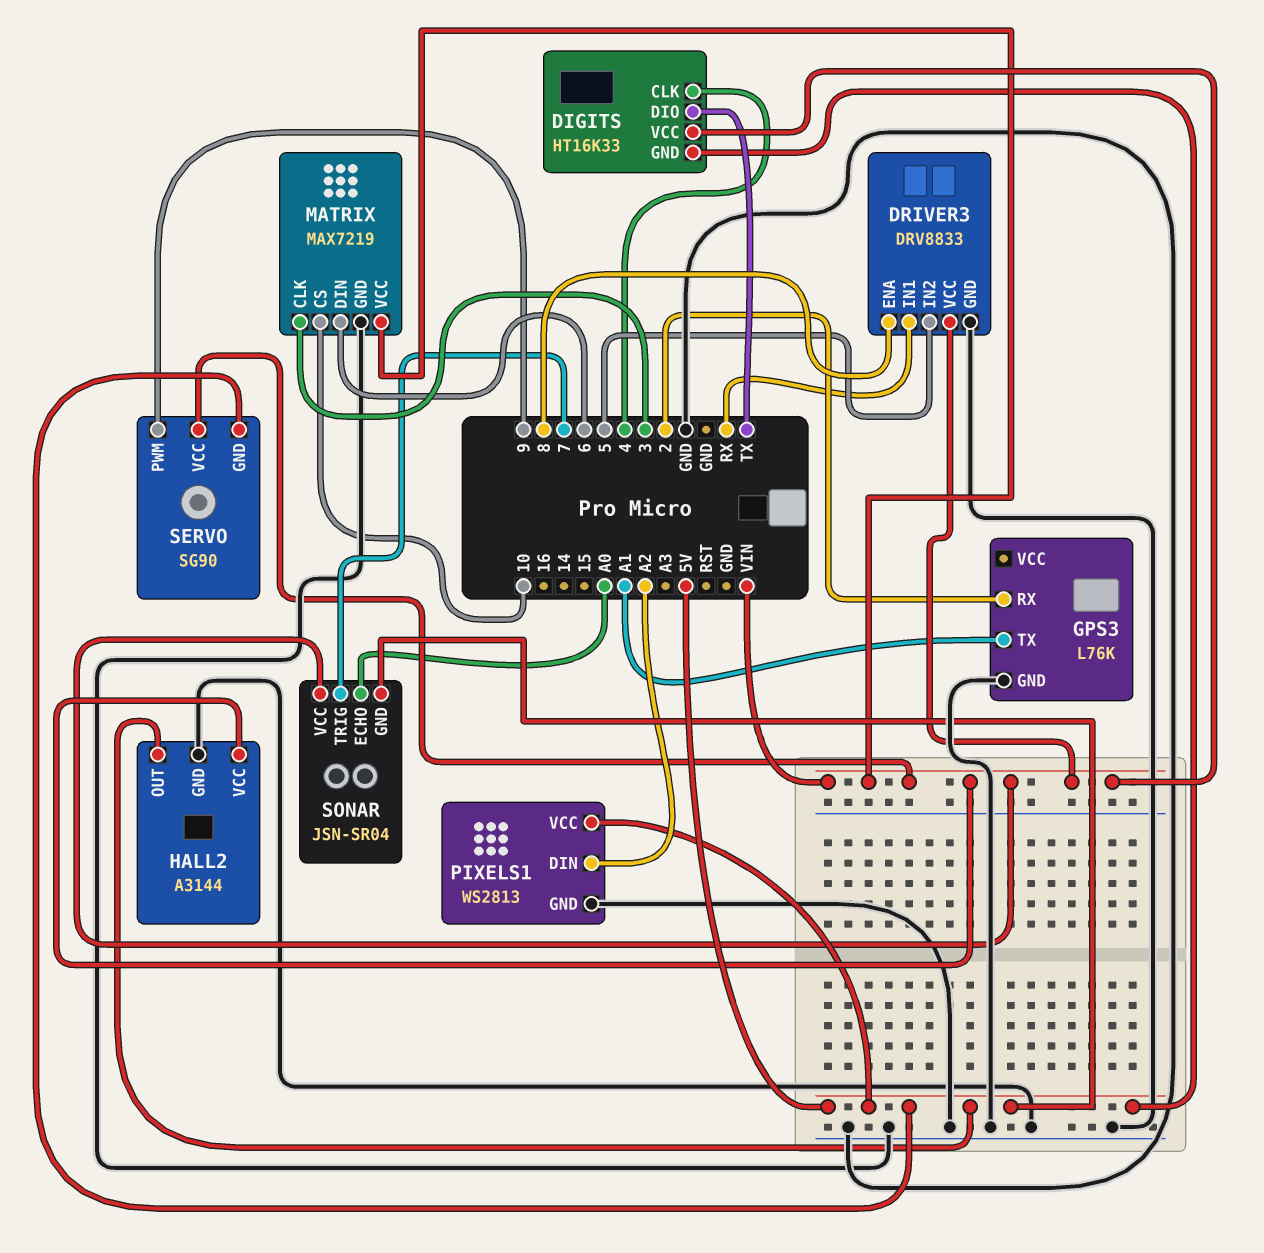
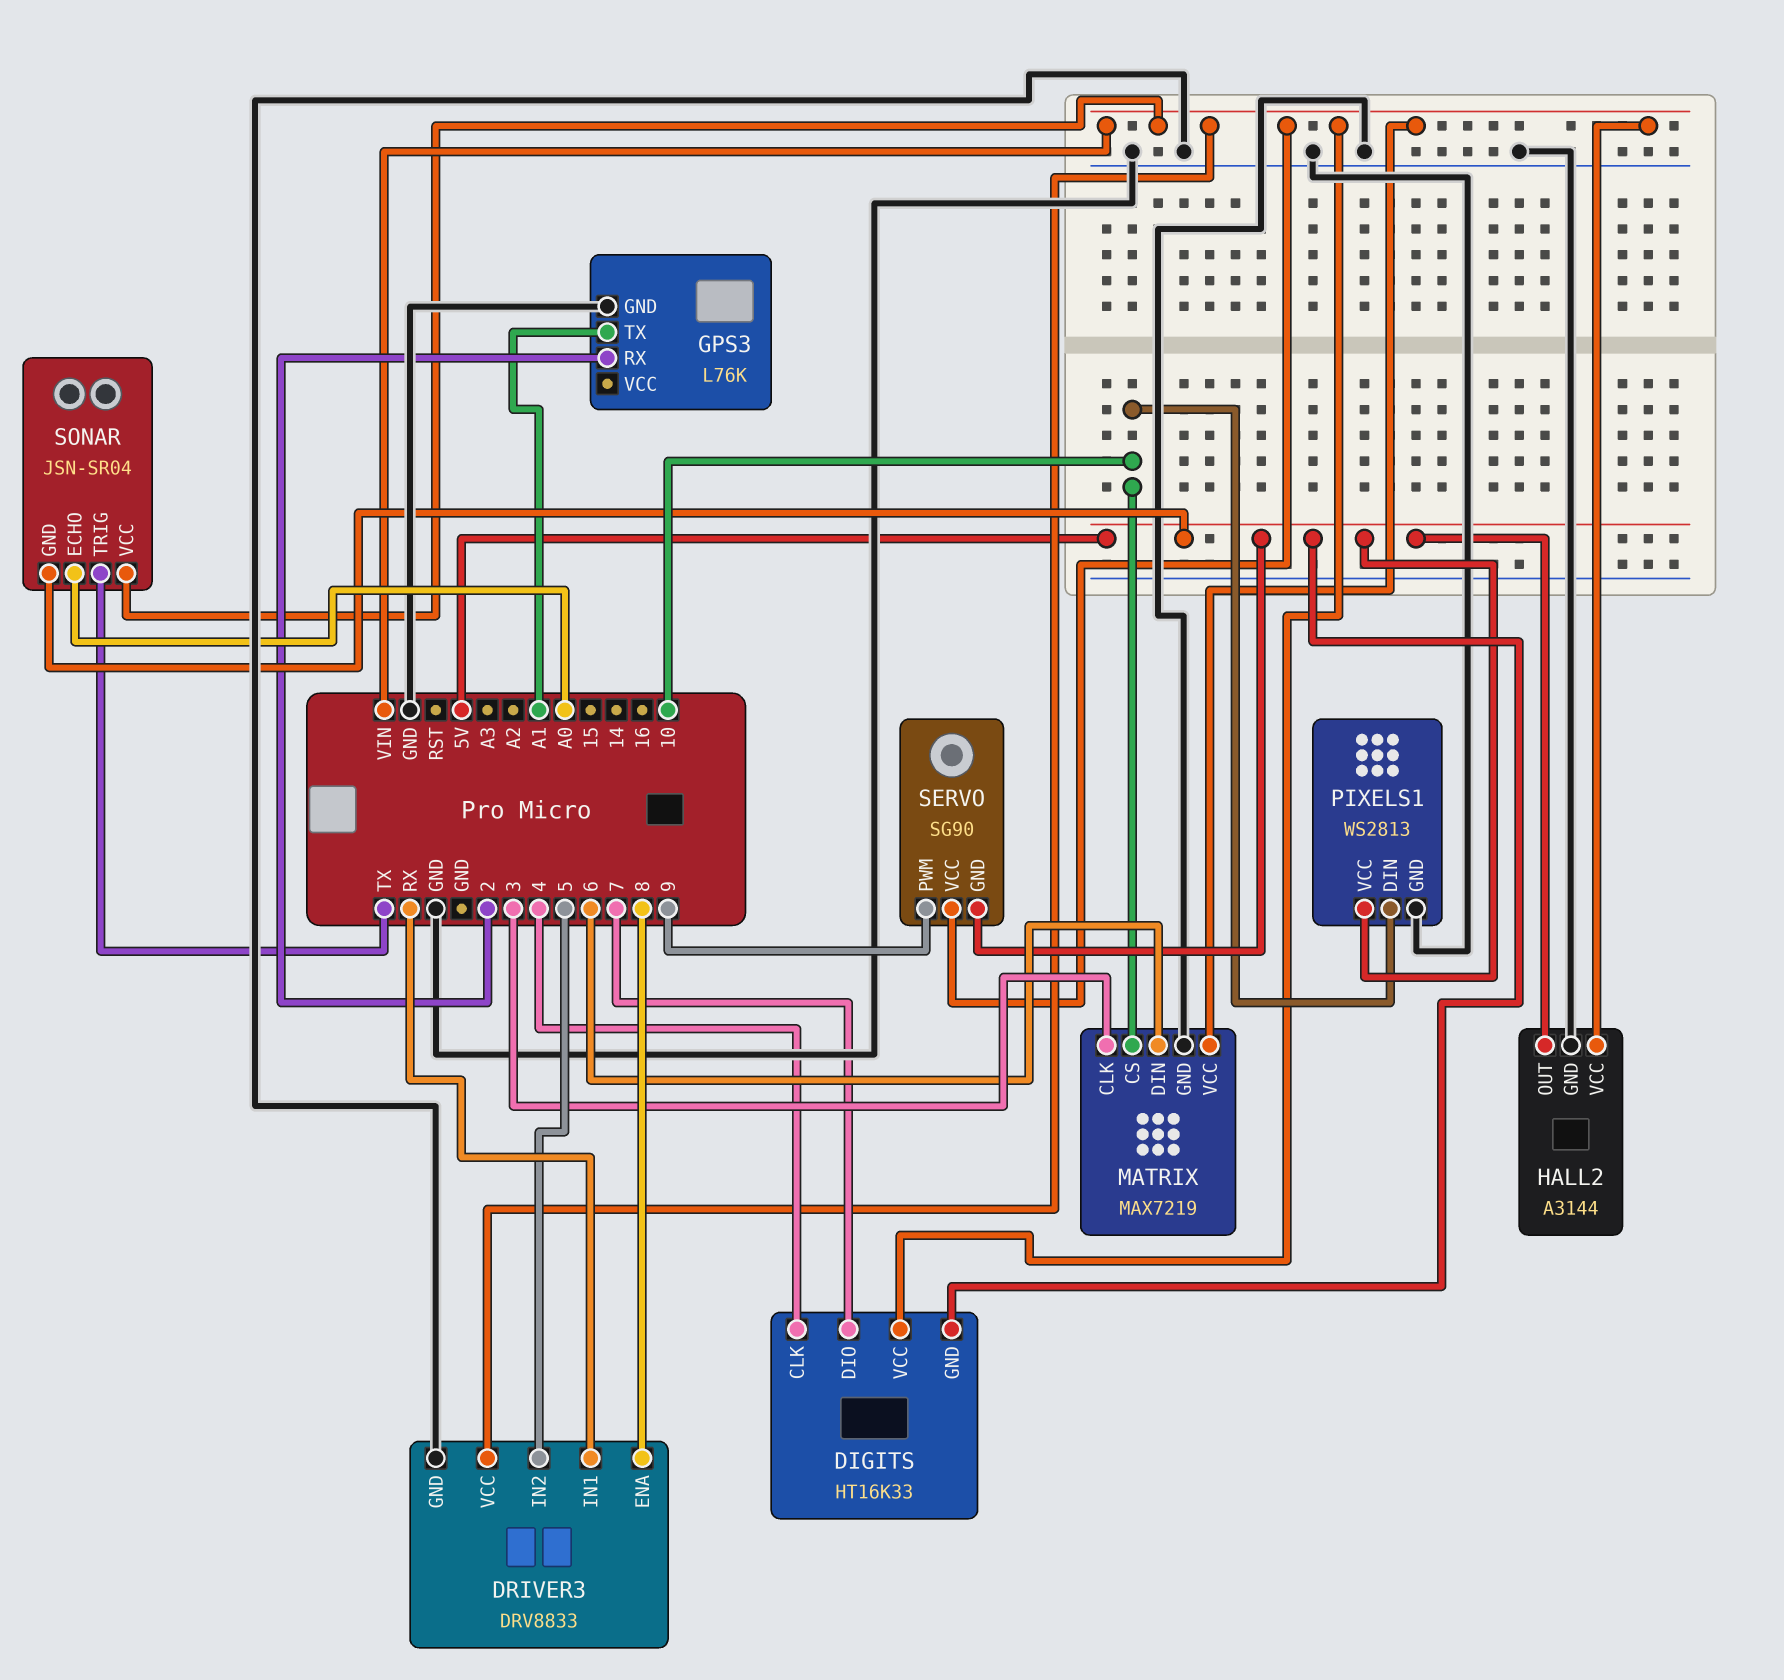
DIGITS pin DIO: TX -> 7
PIXELS1 pin DIN: A2 -> 10
SONAR pin TRIG: 7 -> TX

